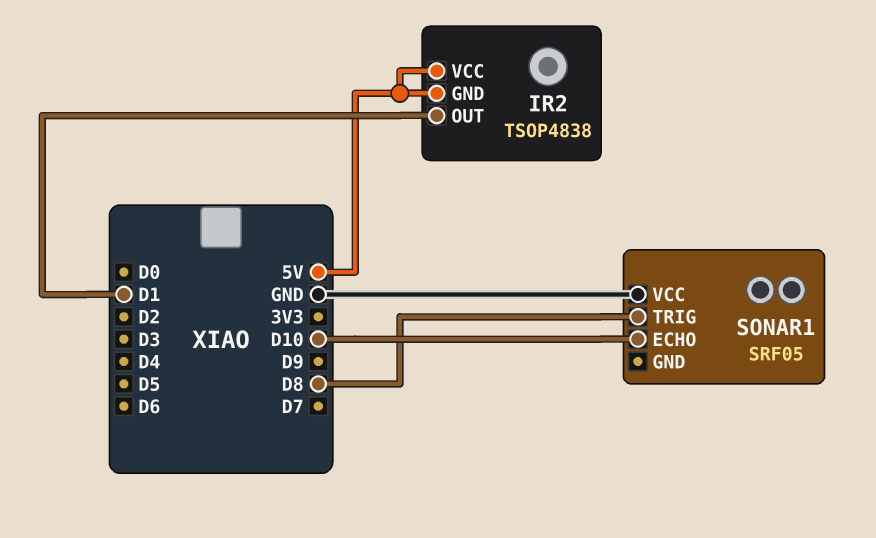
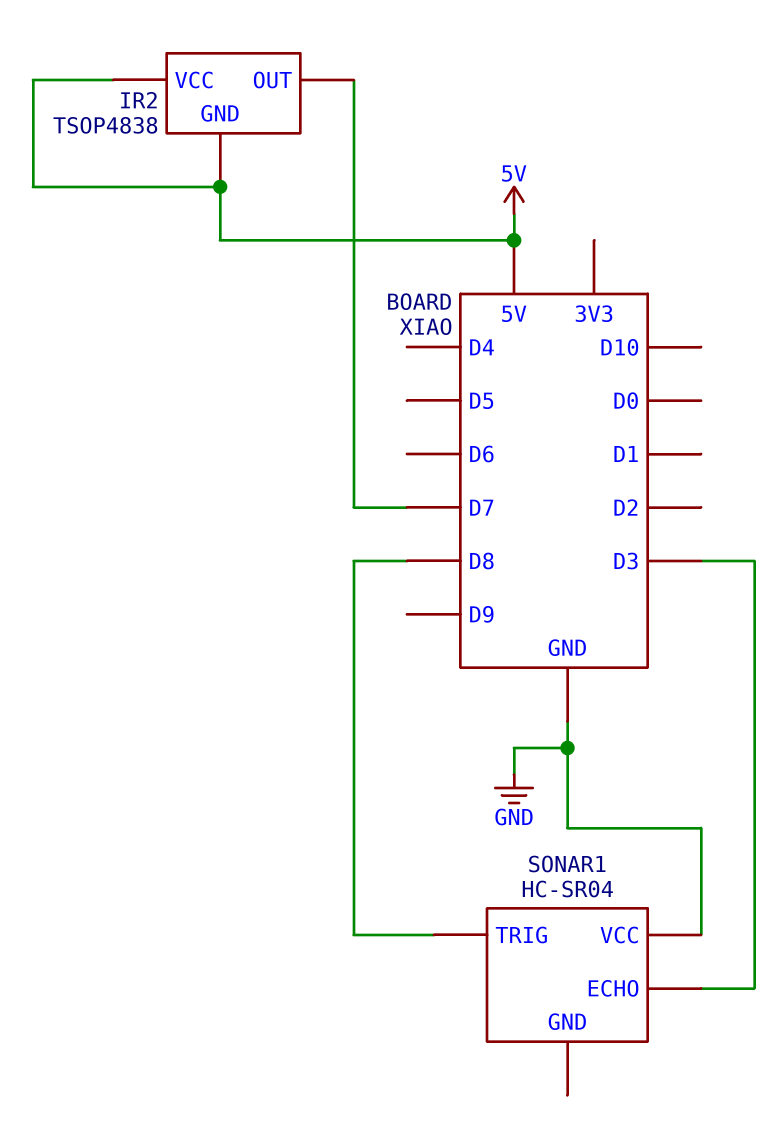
IR2 pin OUT: D1 -> D7
SONAR1: SRF05 -> HC-SR04
SONAR1 pin ECHO: D10 -> D3

